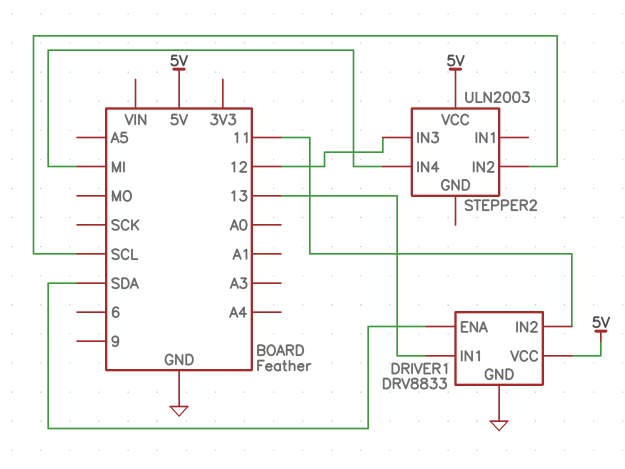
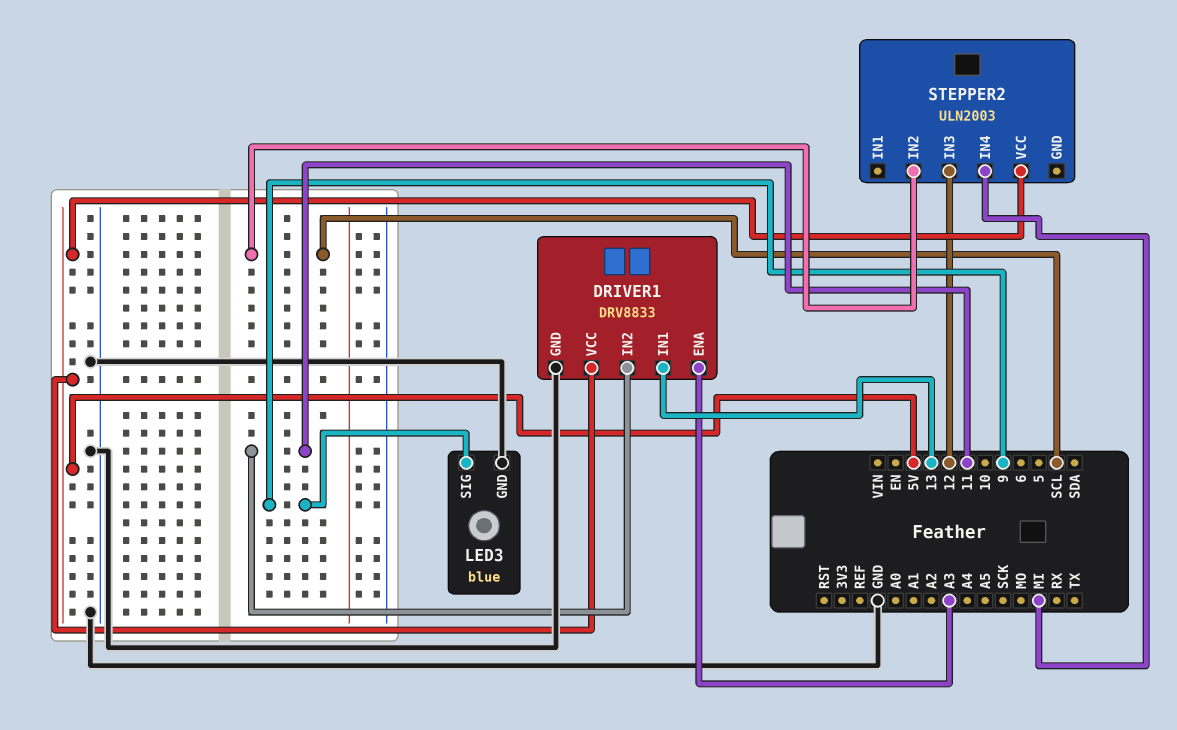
DRIVER1 pin ENA: SDA -> A3
LED3: none -> blue
LED3 pin GND: none -> GND
LED3 pin SIG: none -> 9

